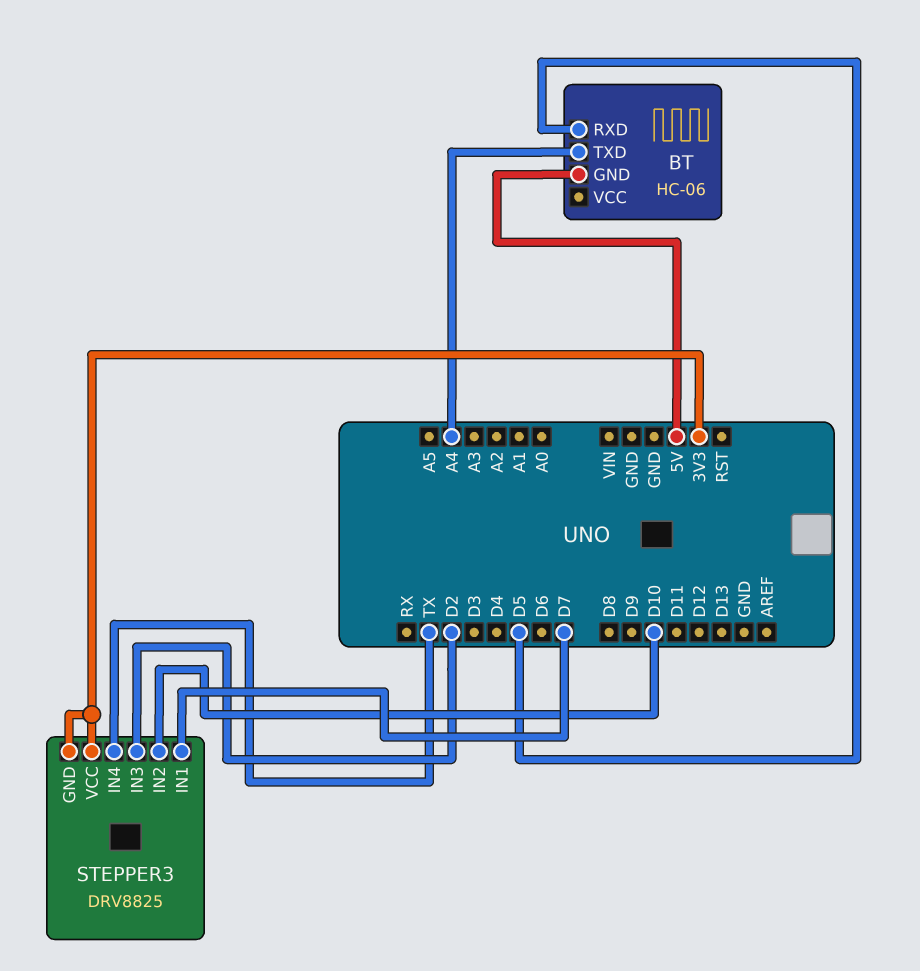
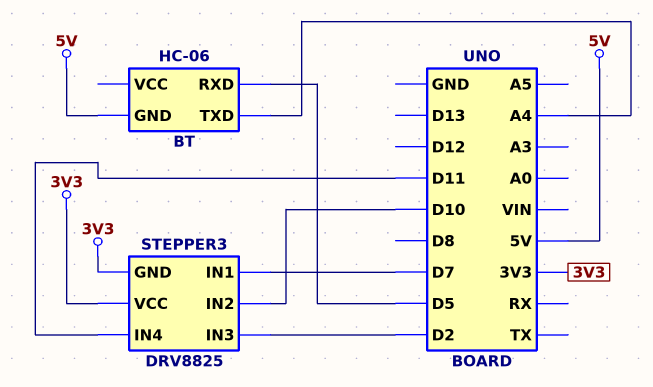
STEPPER3 pin IN4: TX -> D11

